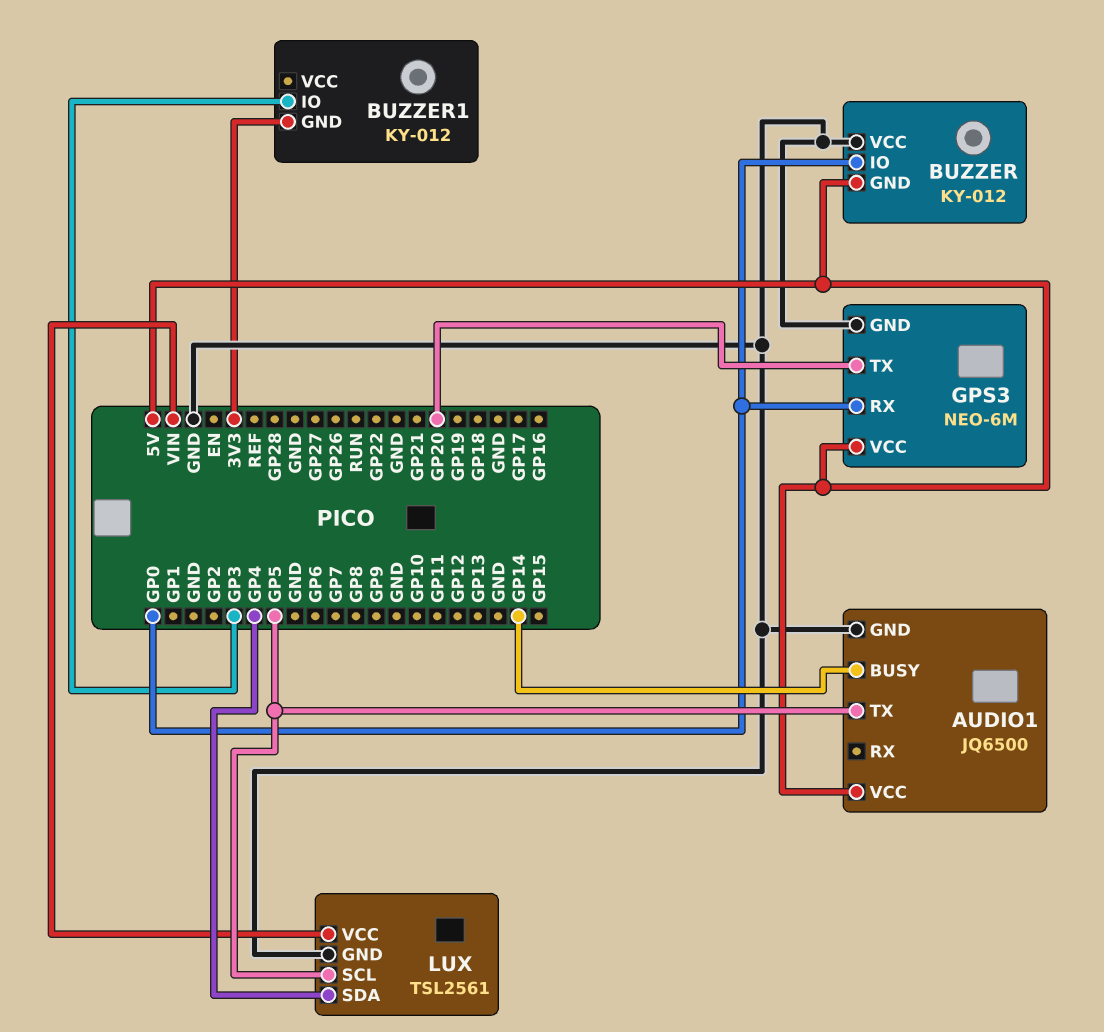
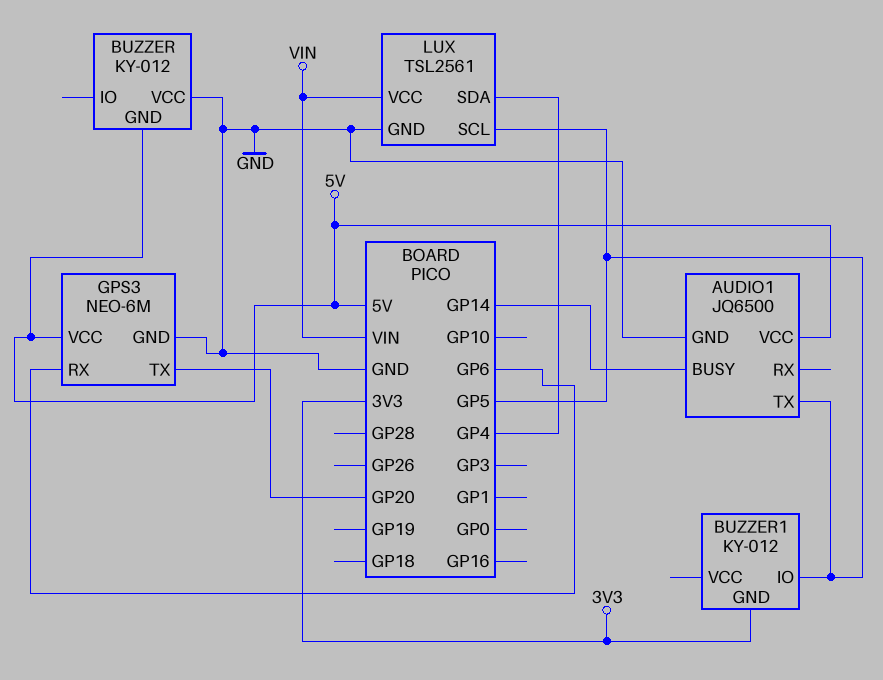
BUZZER pin IO: GP0 -> none
BUZZER1 pin IO: GP3 -> GP5
GPS3 pin RX: GP0 -> GP6

